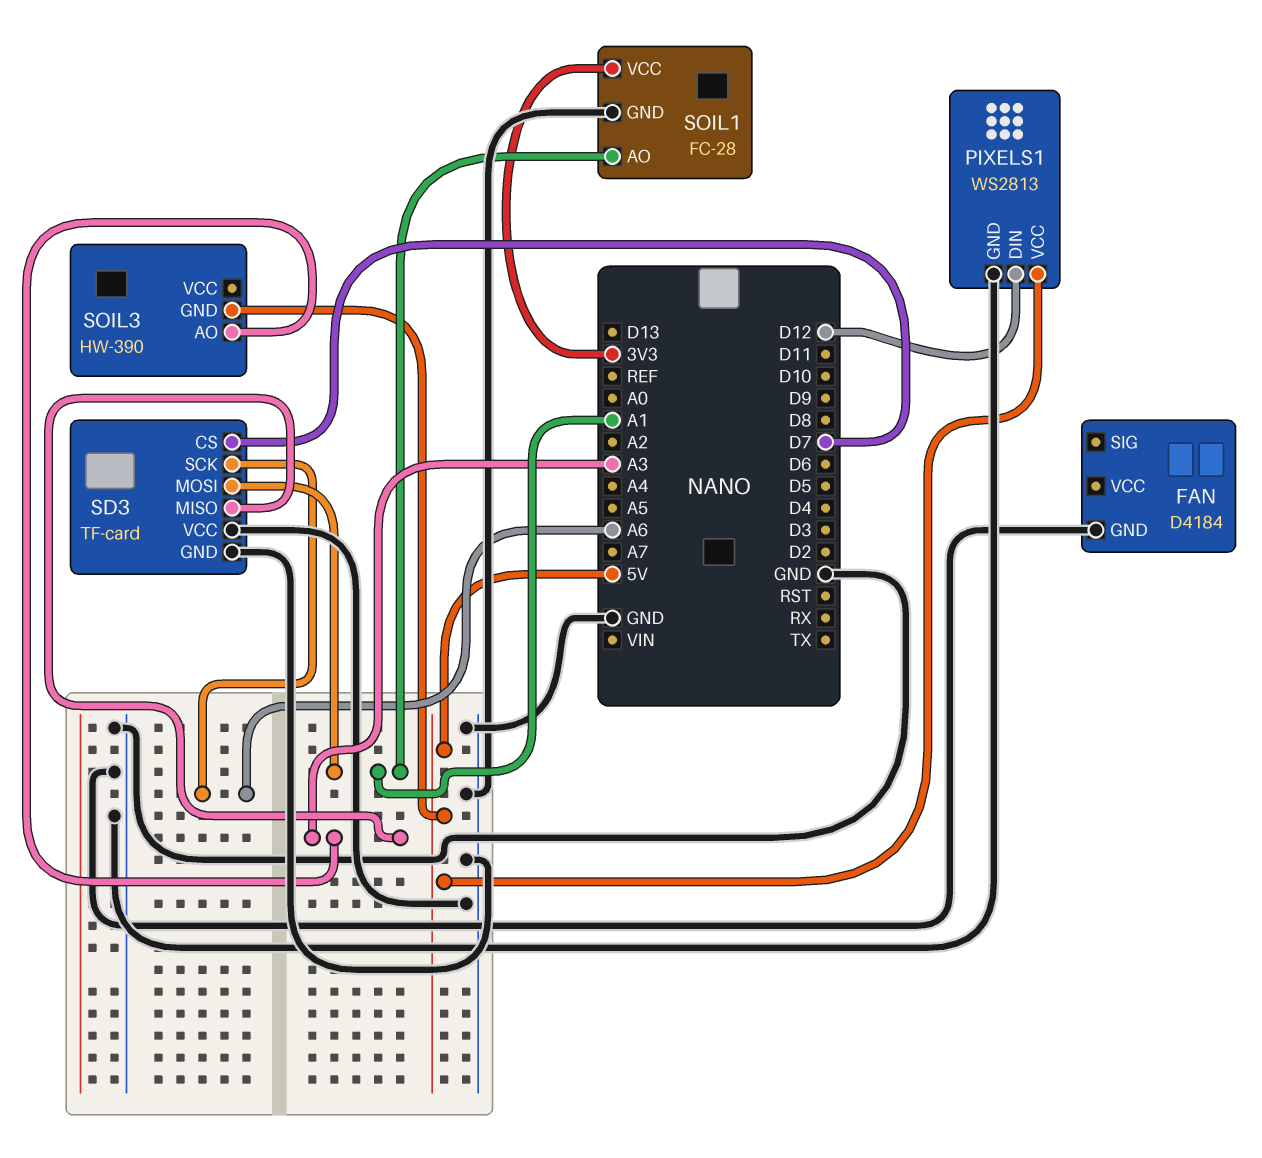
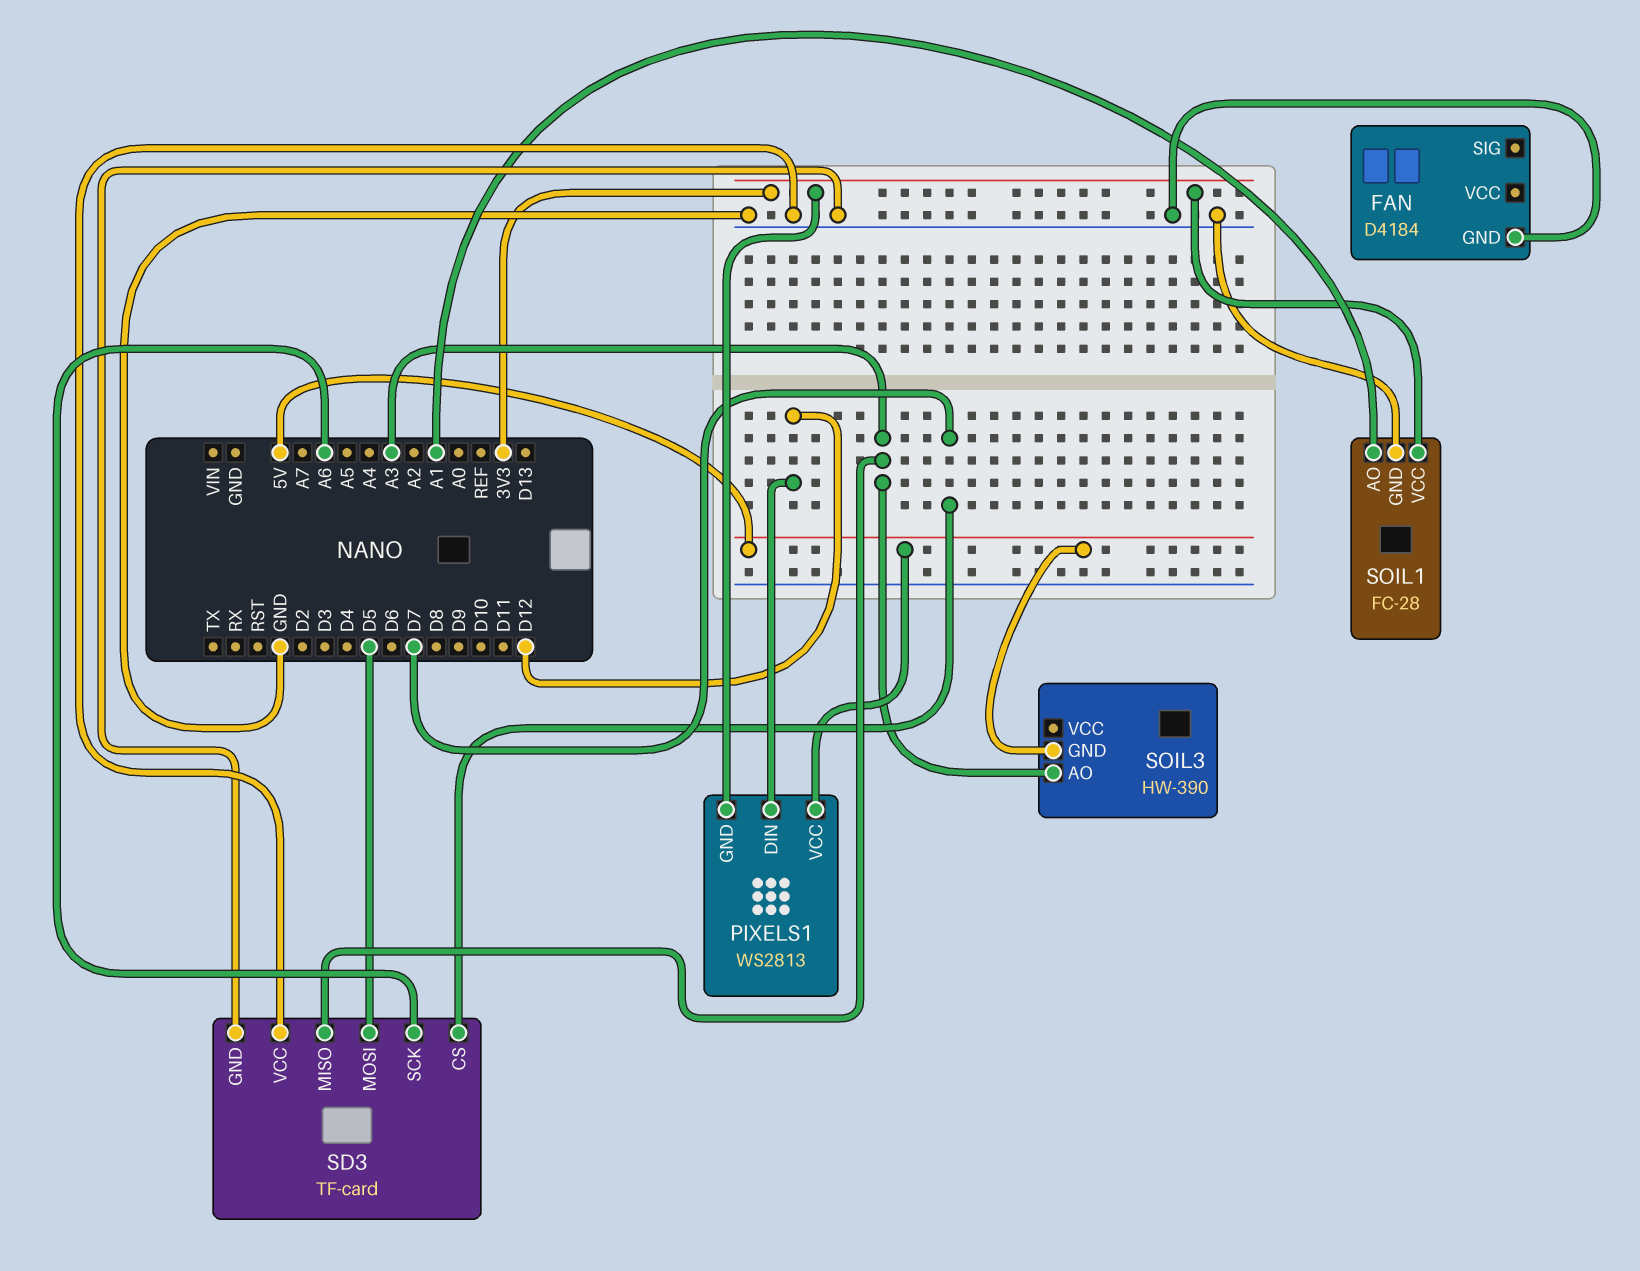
PIXELS1 pin GND: GND -> 3V3
SD3 pin MOSI: A1 -> D5

